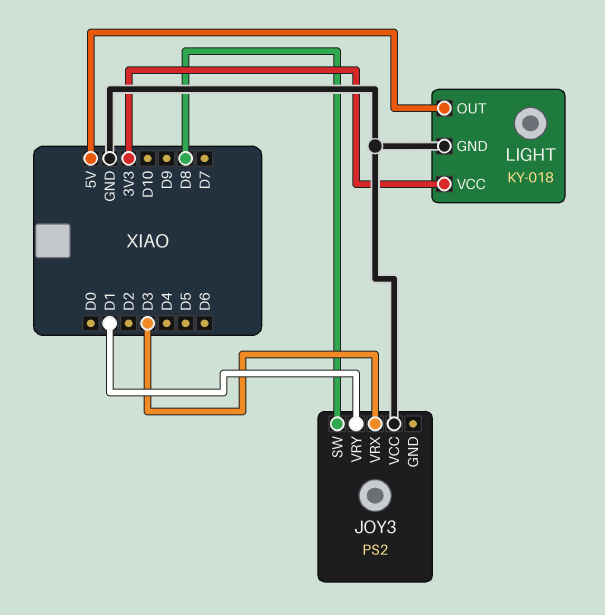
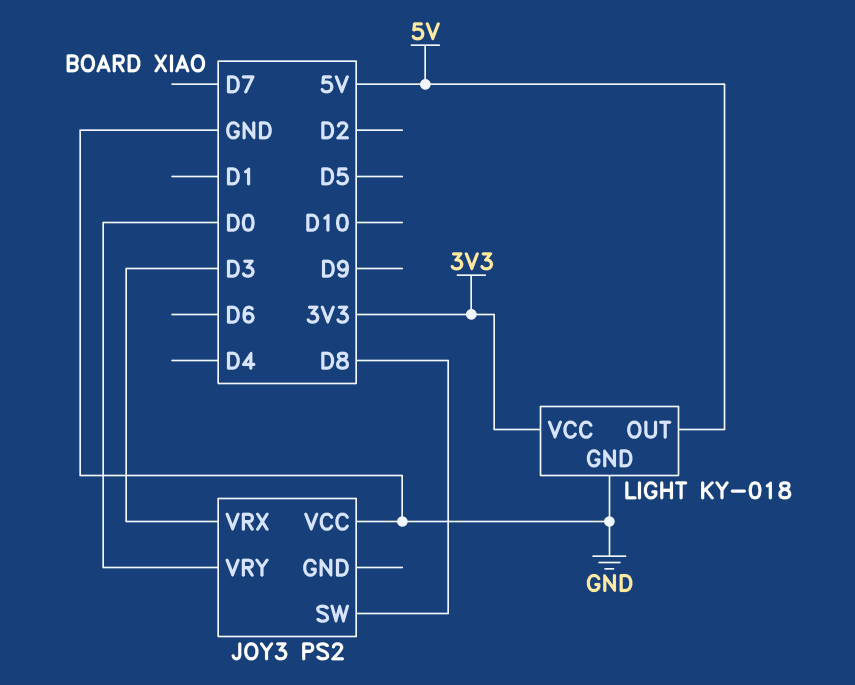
JOY3 pin VRY: D1 -> D0

